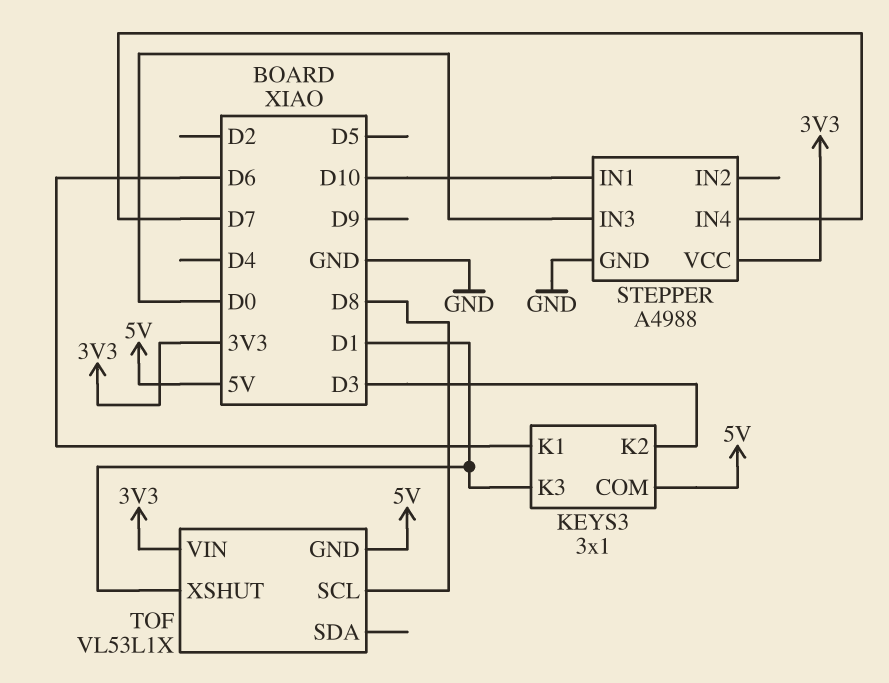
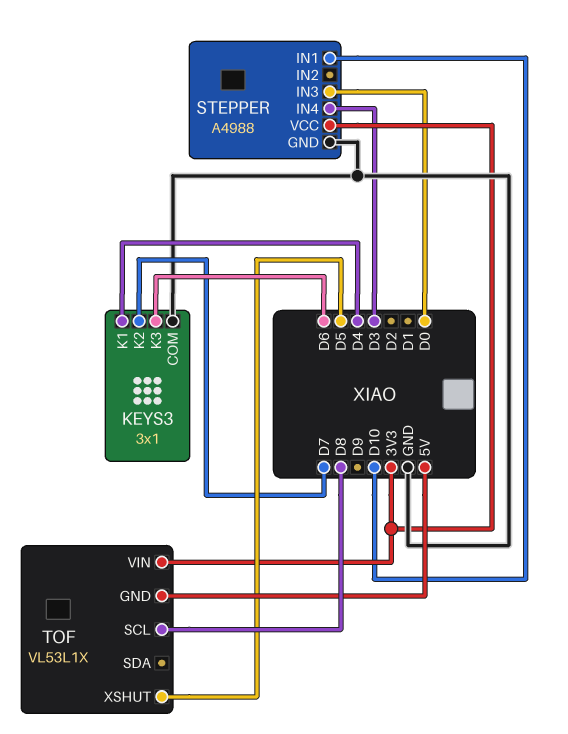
KEYS3 pin COM: 5V -> GND
KEYS3 pin K1: D6 -> D4
KEYS3 pin K2: D3 -> D7
KEYS3 pin K3: D1 -> D6
STEPPER pin IN4: D7 -> D3
TOF pin XSHUT: D1 -> D5

